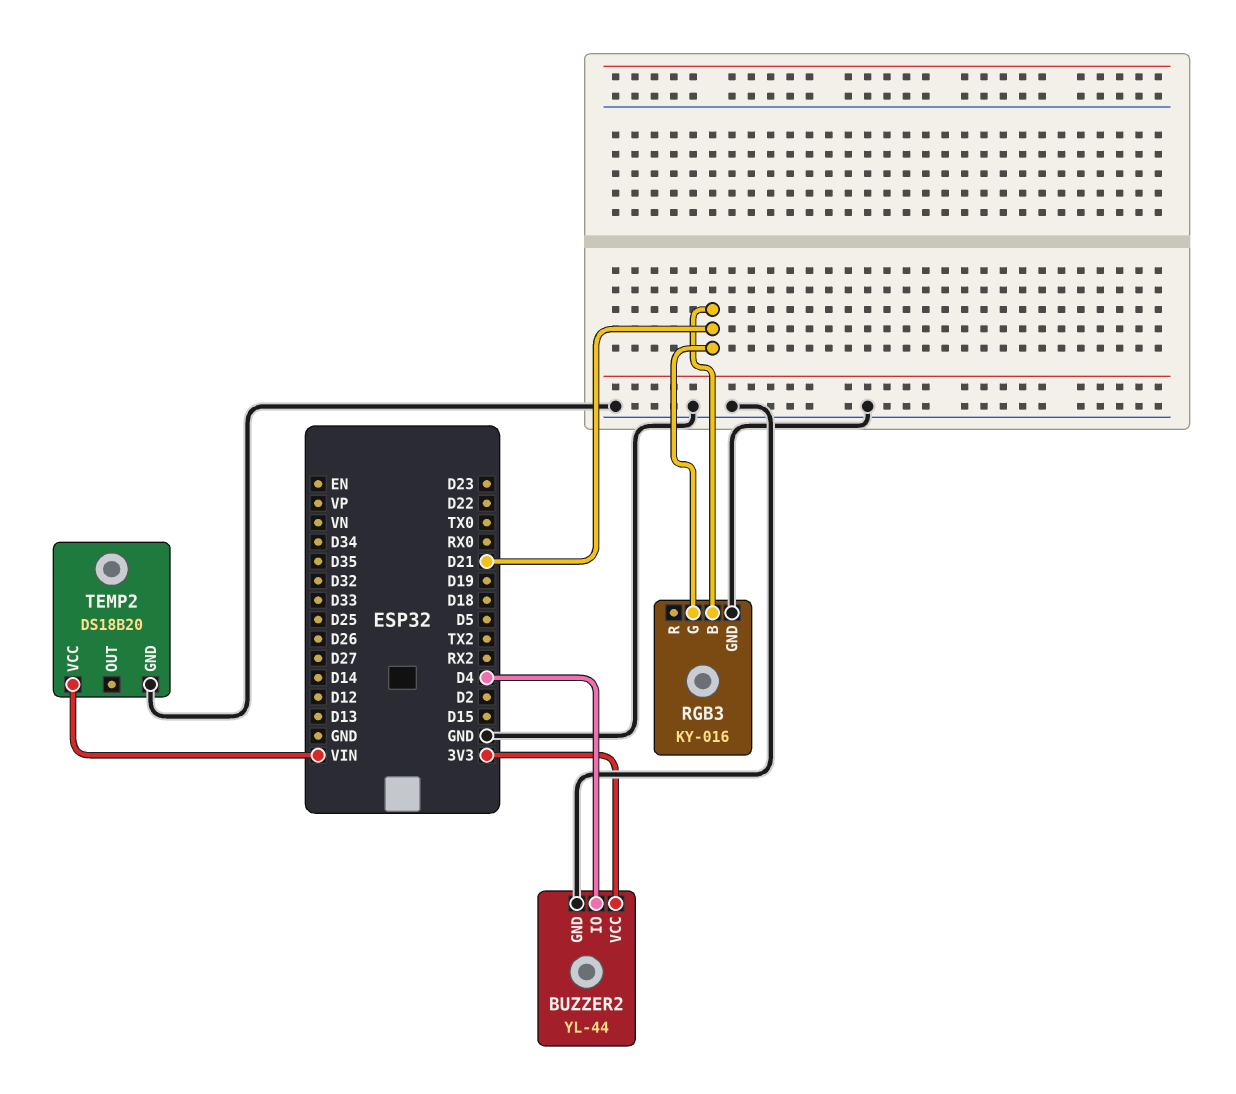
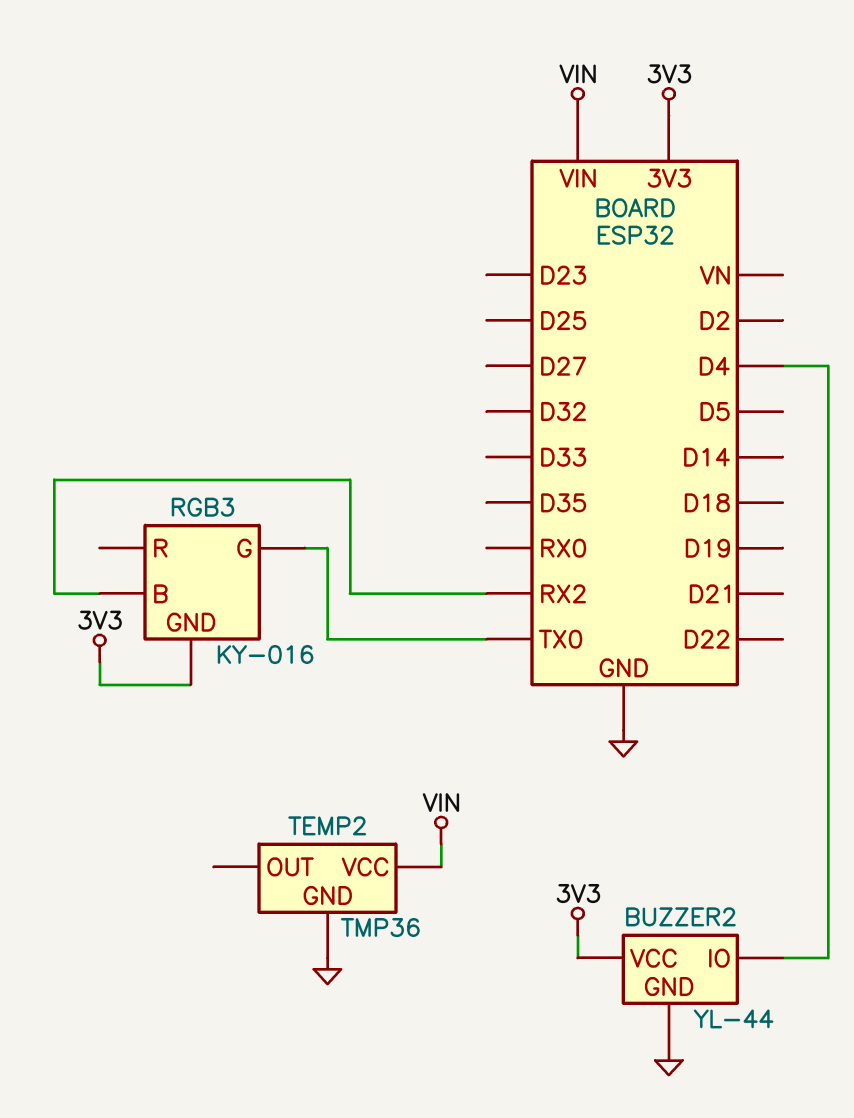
RGB3 pin B: D21 -> RX2
RGB3 pin G: D21 -> TX0
RGB3 pin GND: GND -> 3V3
TEMP2: DS18B20 -> TMP36

